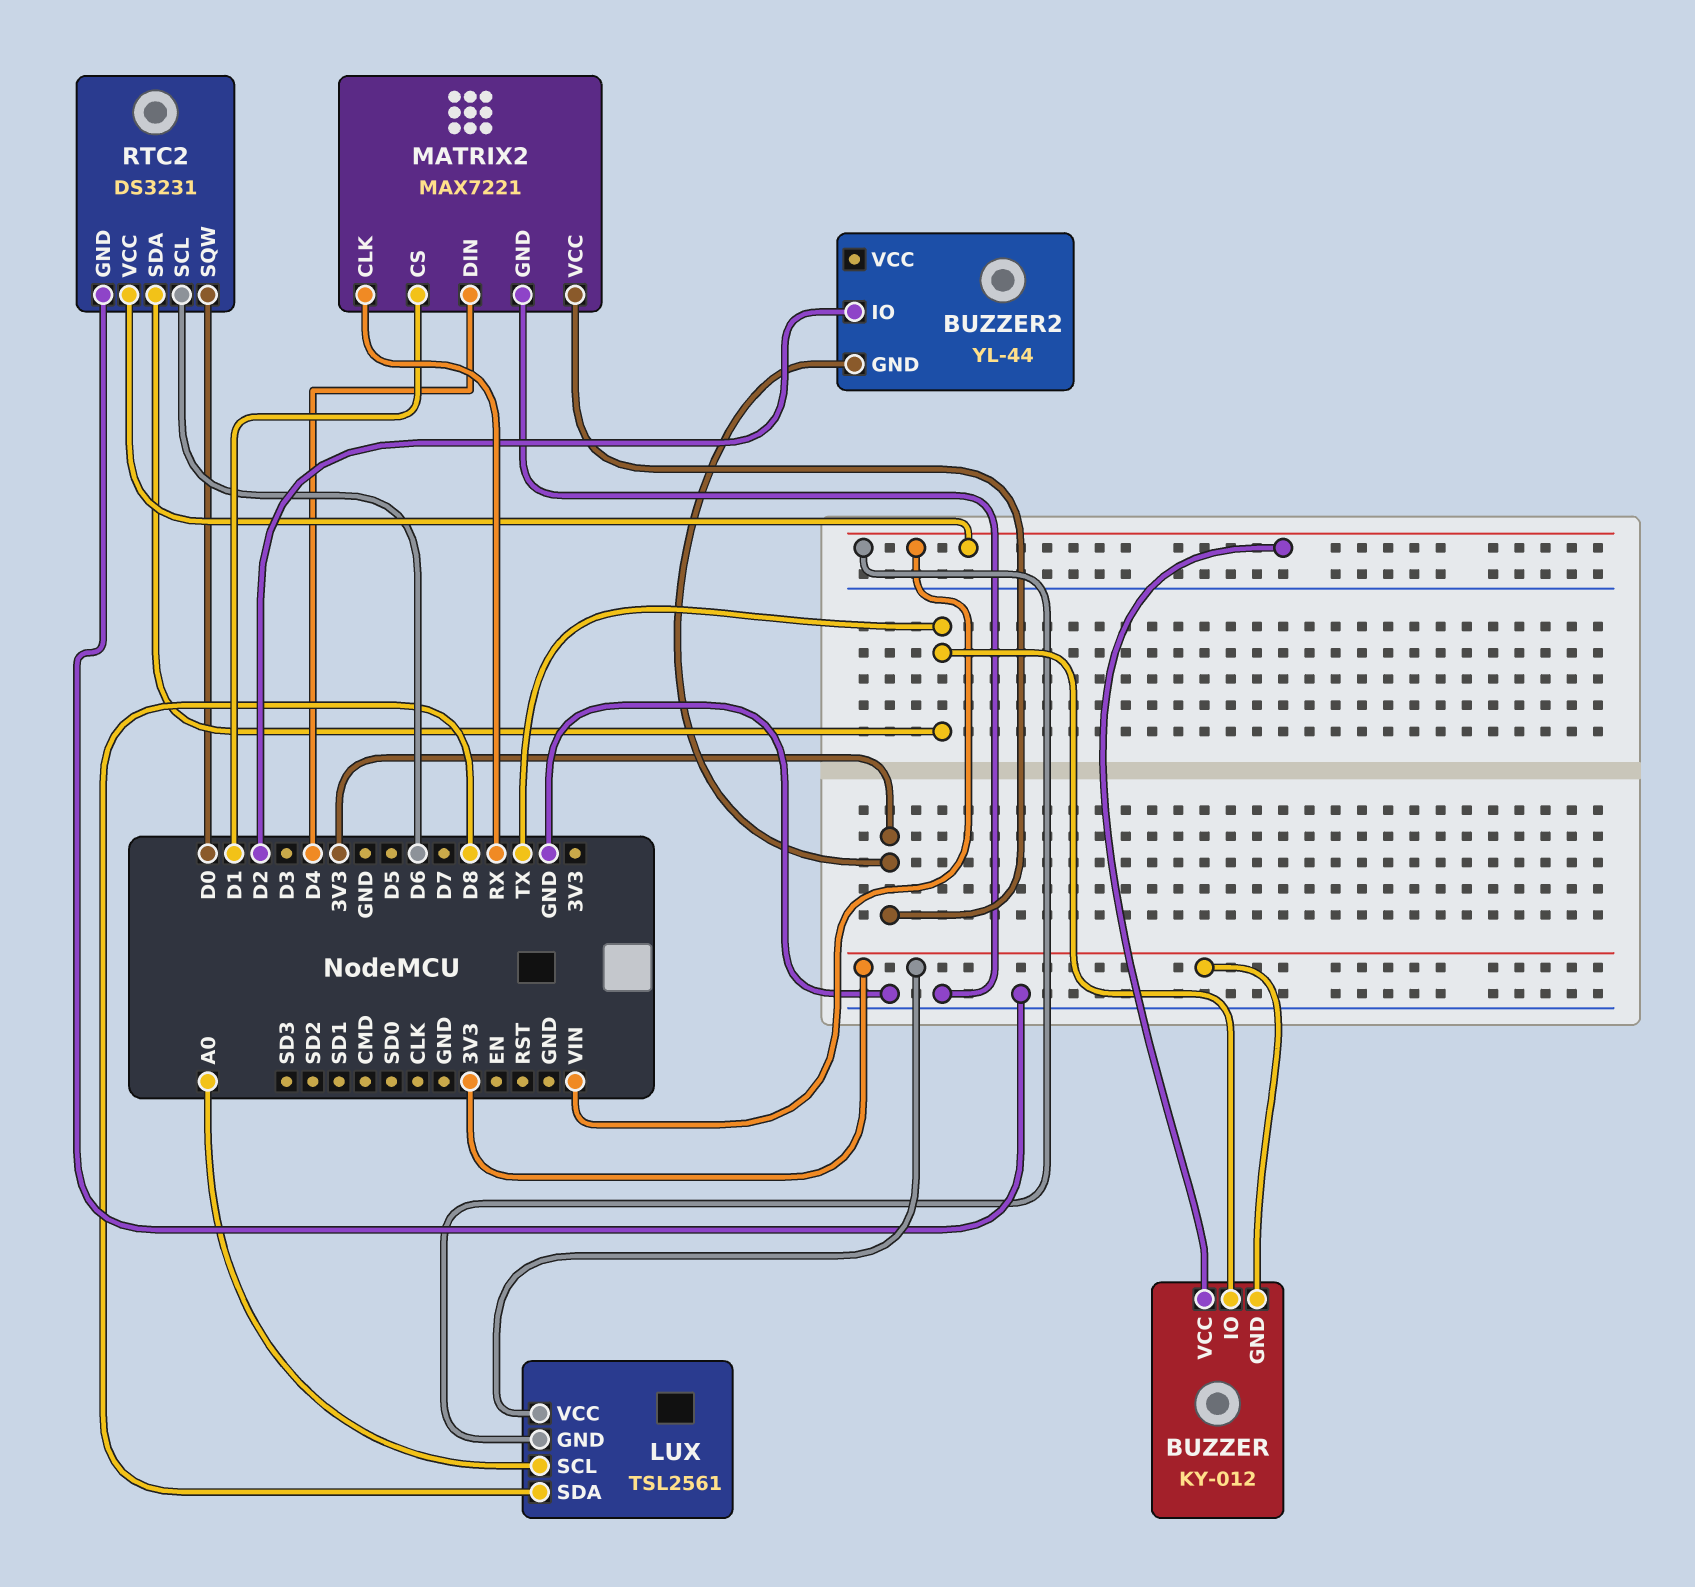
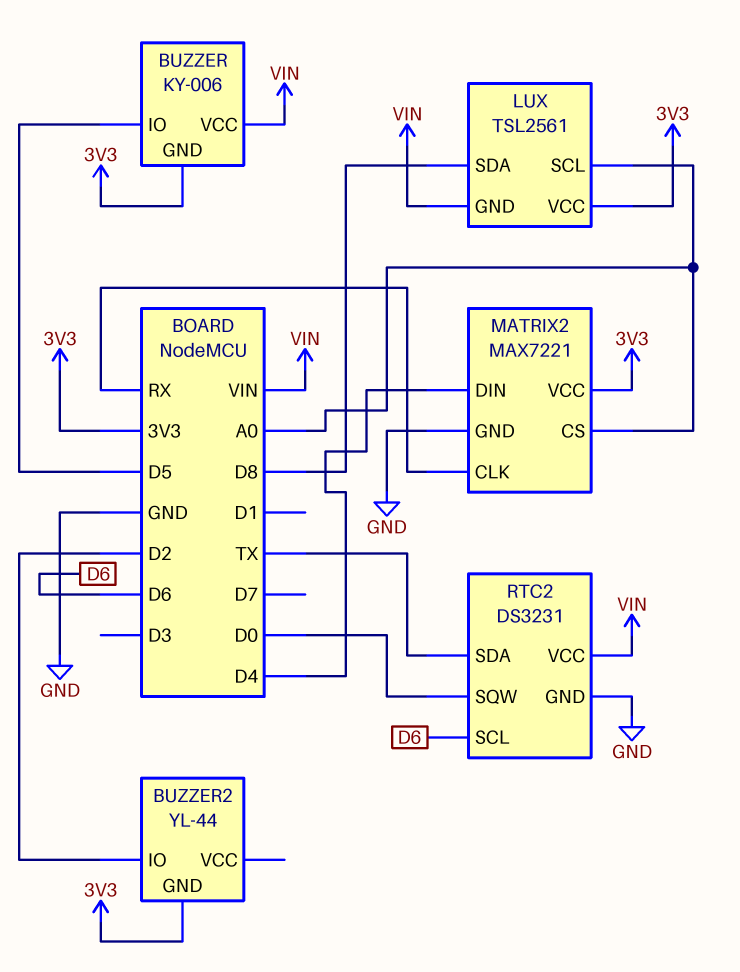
BUZZER: KY-012 -> KY-006
BUZZER pin IO: TX -> D5
MATRIX2 pin CS: D1 -> A0

